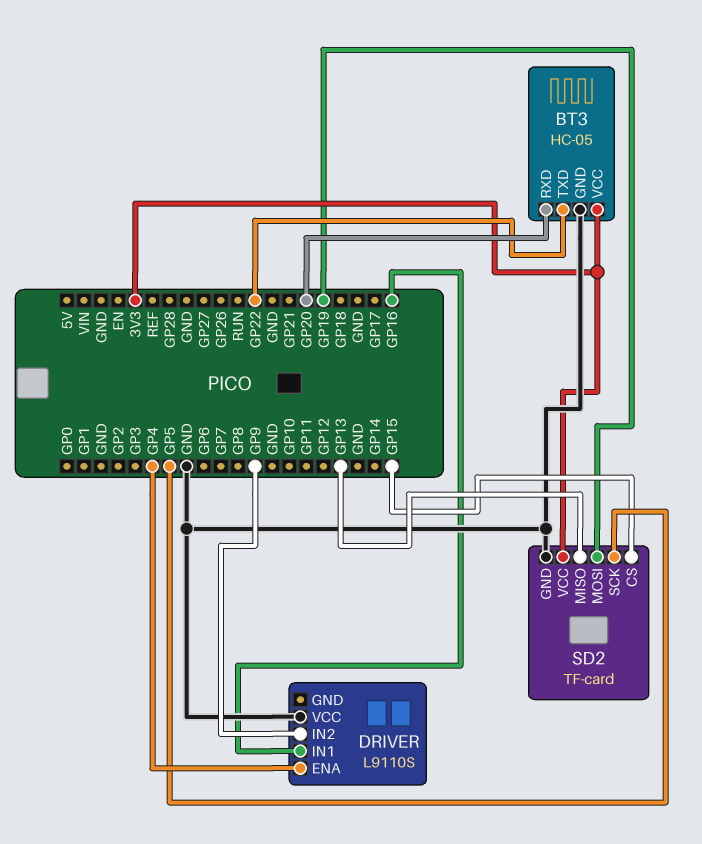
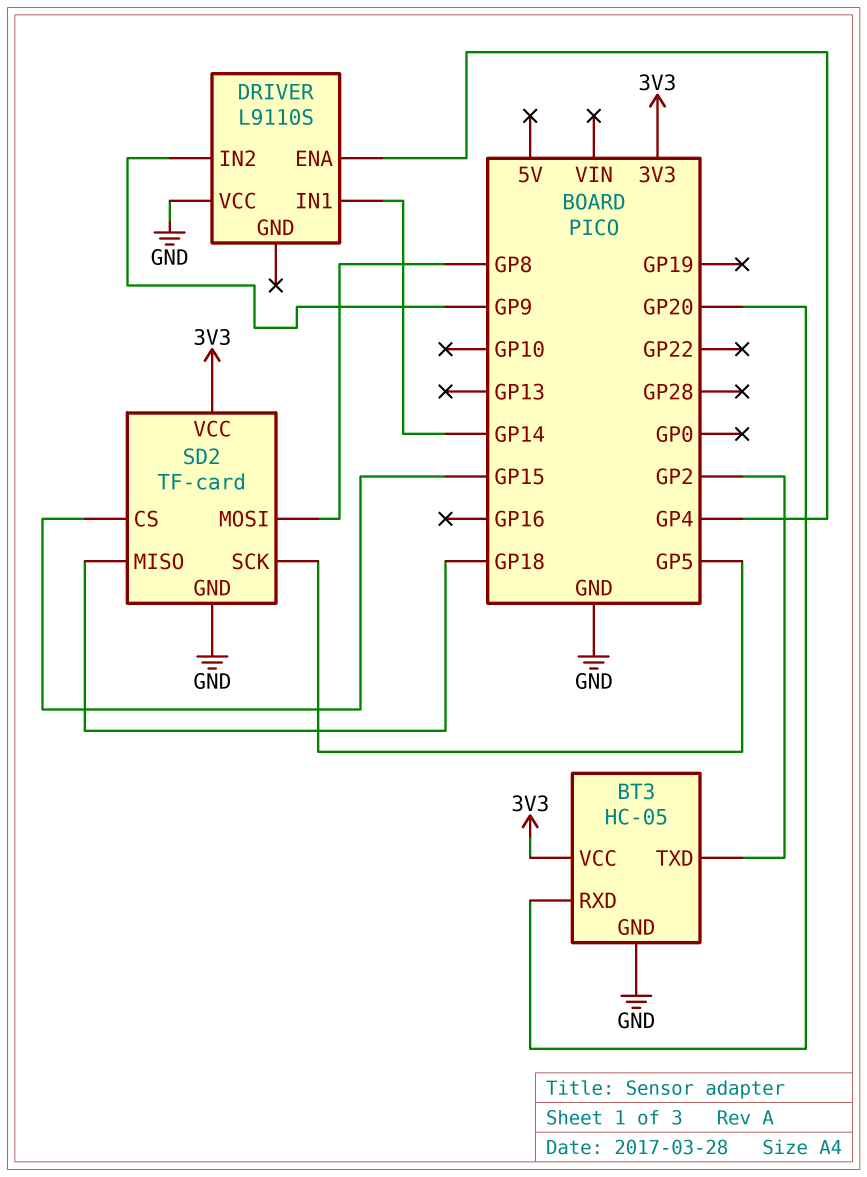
BT3 pin TXD: GP22 -> GP2
DRIVER pin IN1: GP16 -> GP14
SD2 pin MISO: GP13 -> GP18
SD2 pin MOSI: GP19 -> GP8

